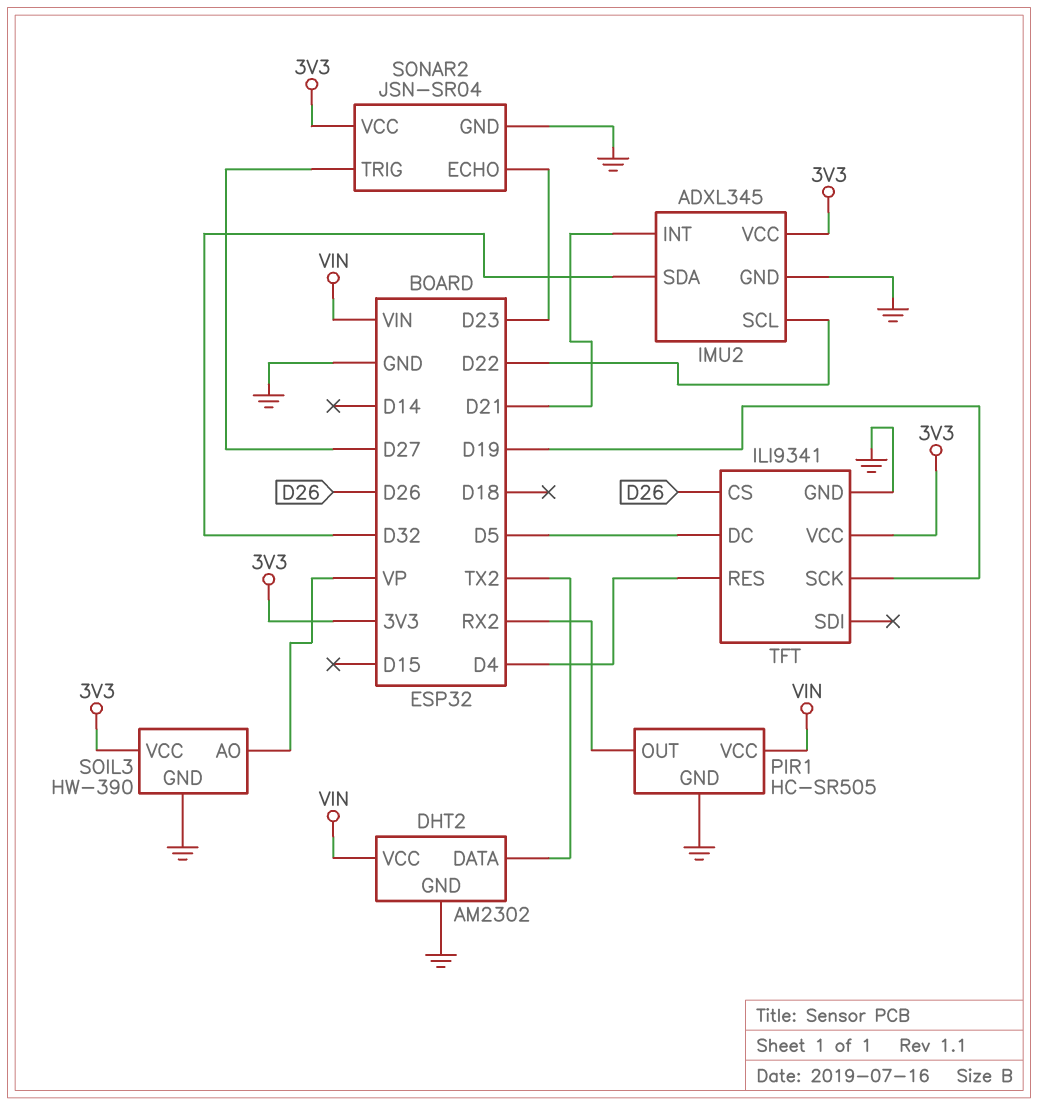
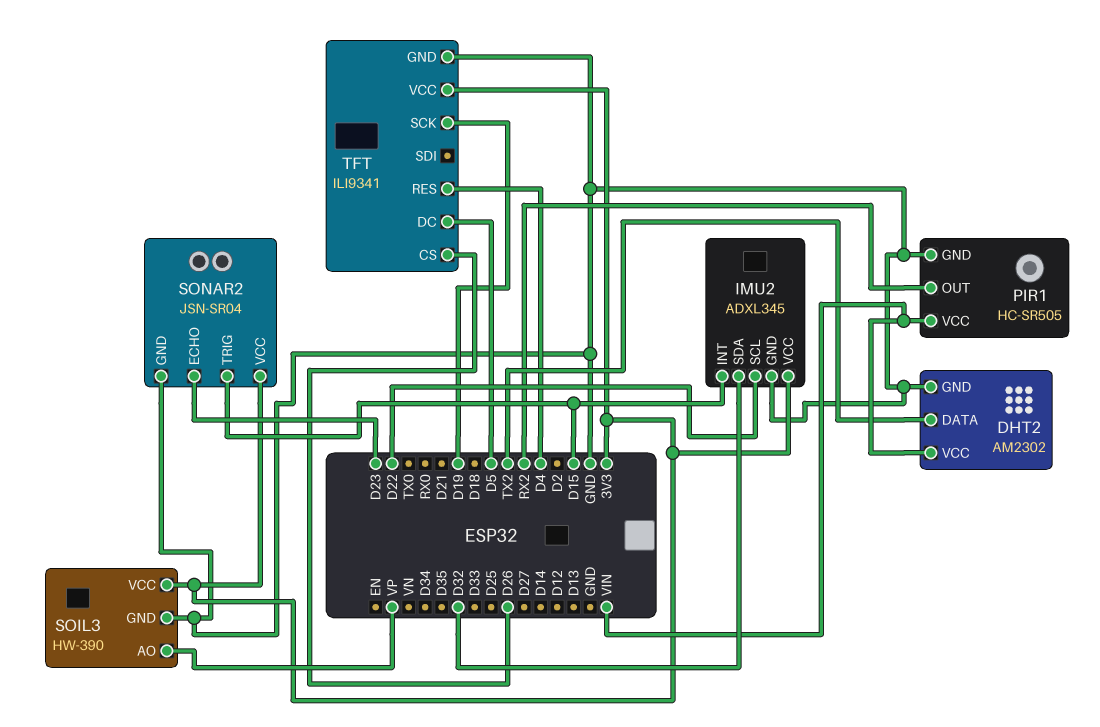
IMU2 pin INT: D21 -> D15
SONAR2 pin TRIG: D27 -> D15

